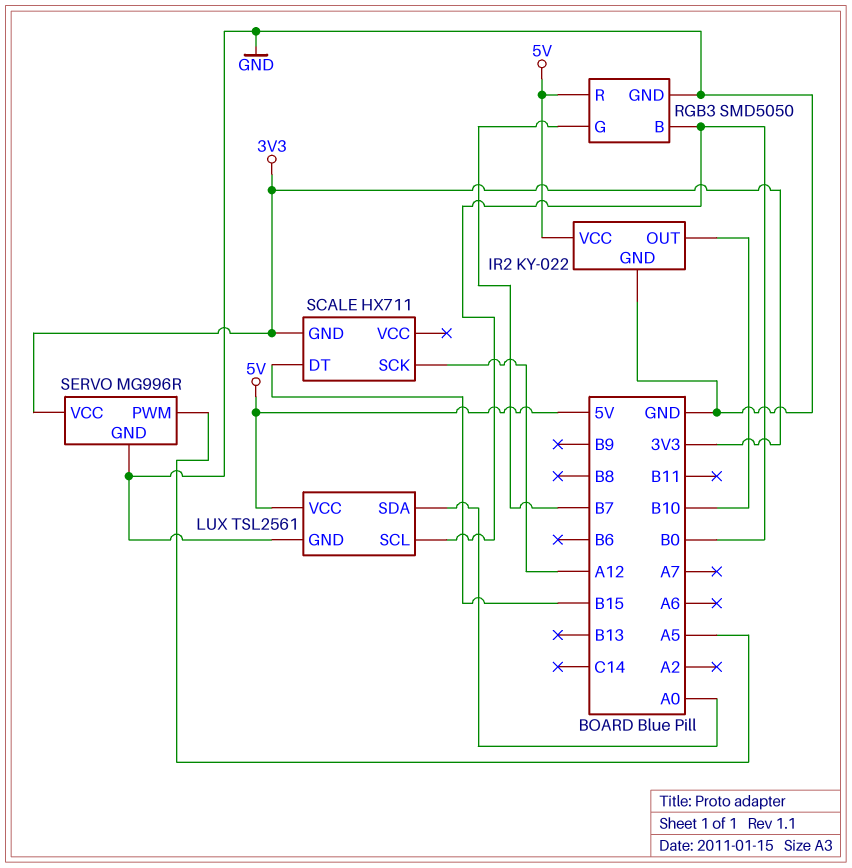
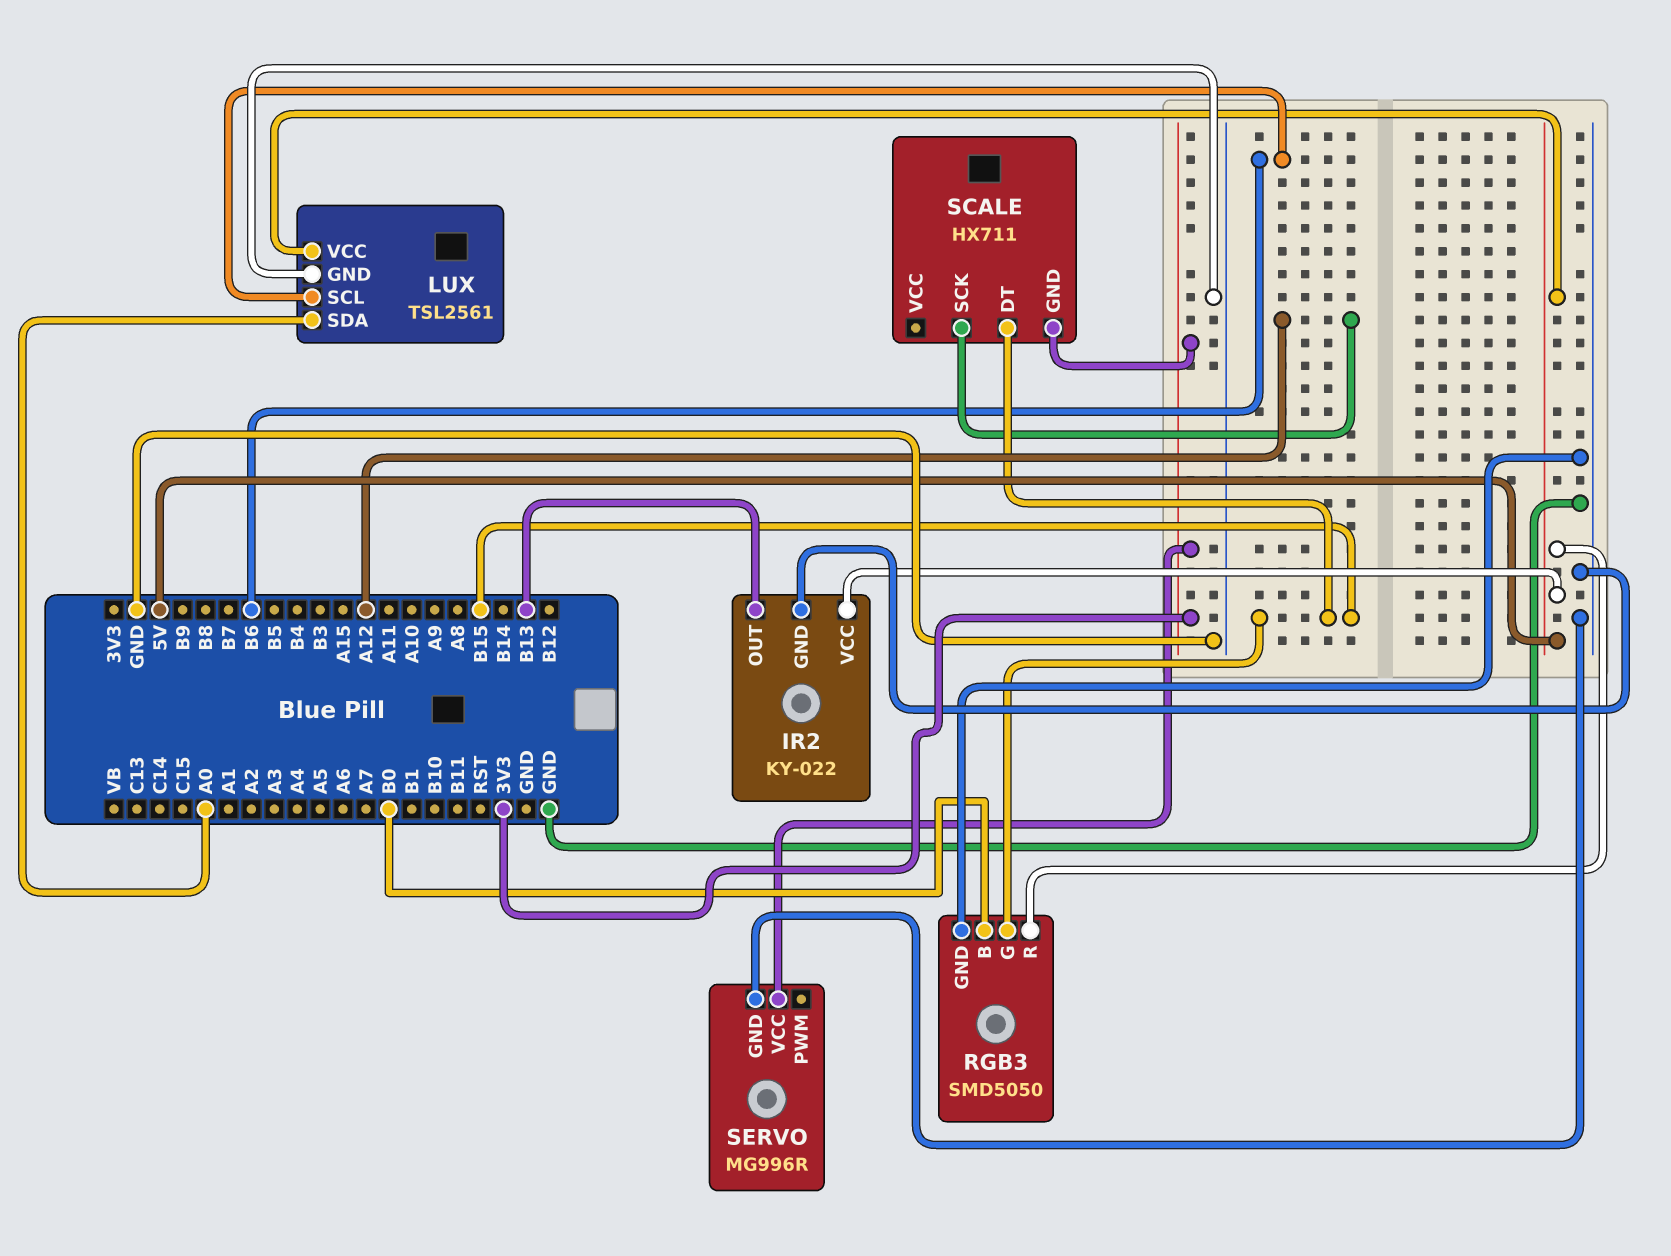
IR2 pin OUT: B10 -> B13
LUX pin SCL: B0 -> B6
RGB3 pin G: B7 -> B15
SERVO pin PWM: A5 -> none

